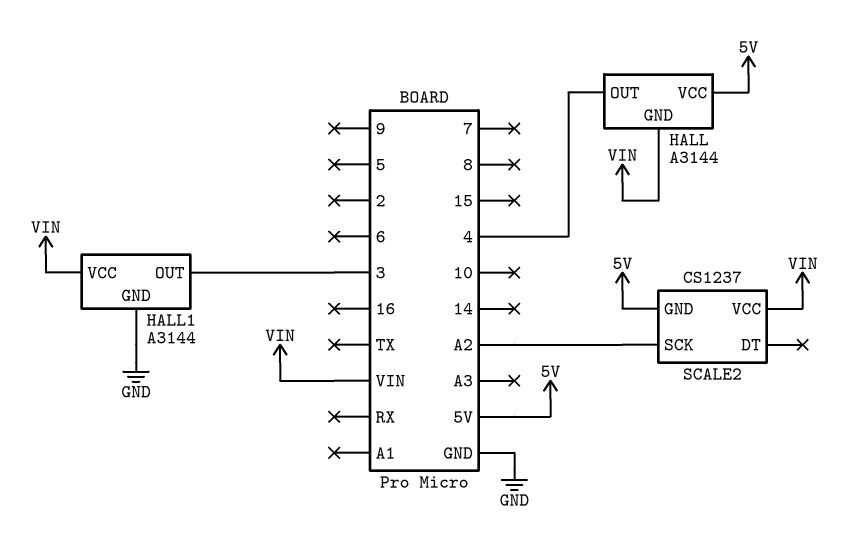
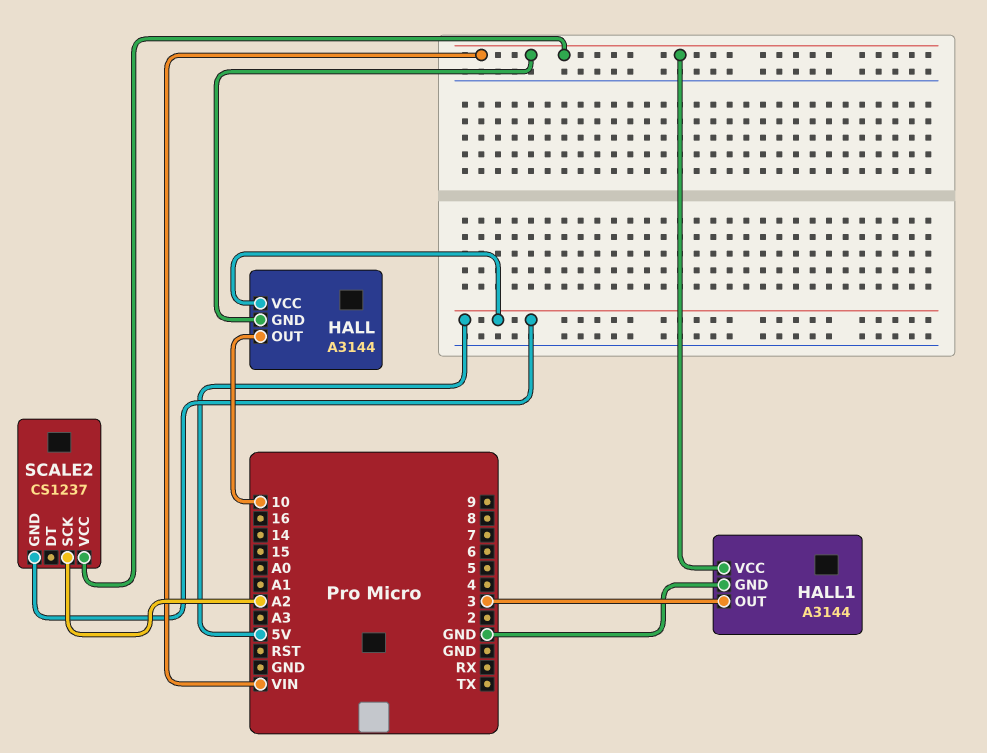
HALL pin OUT: 4 -> 10

